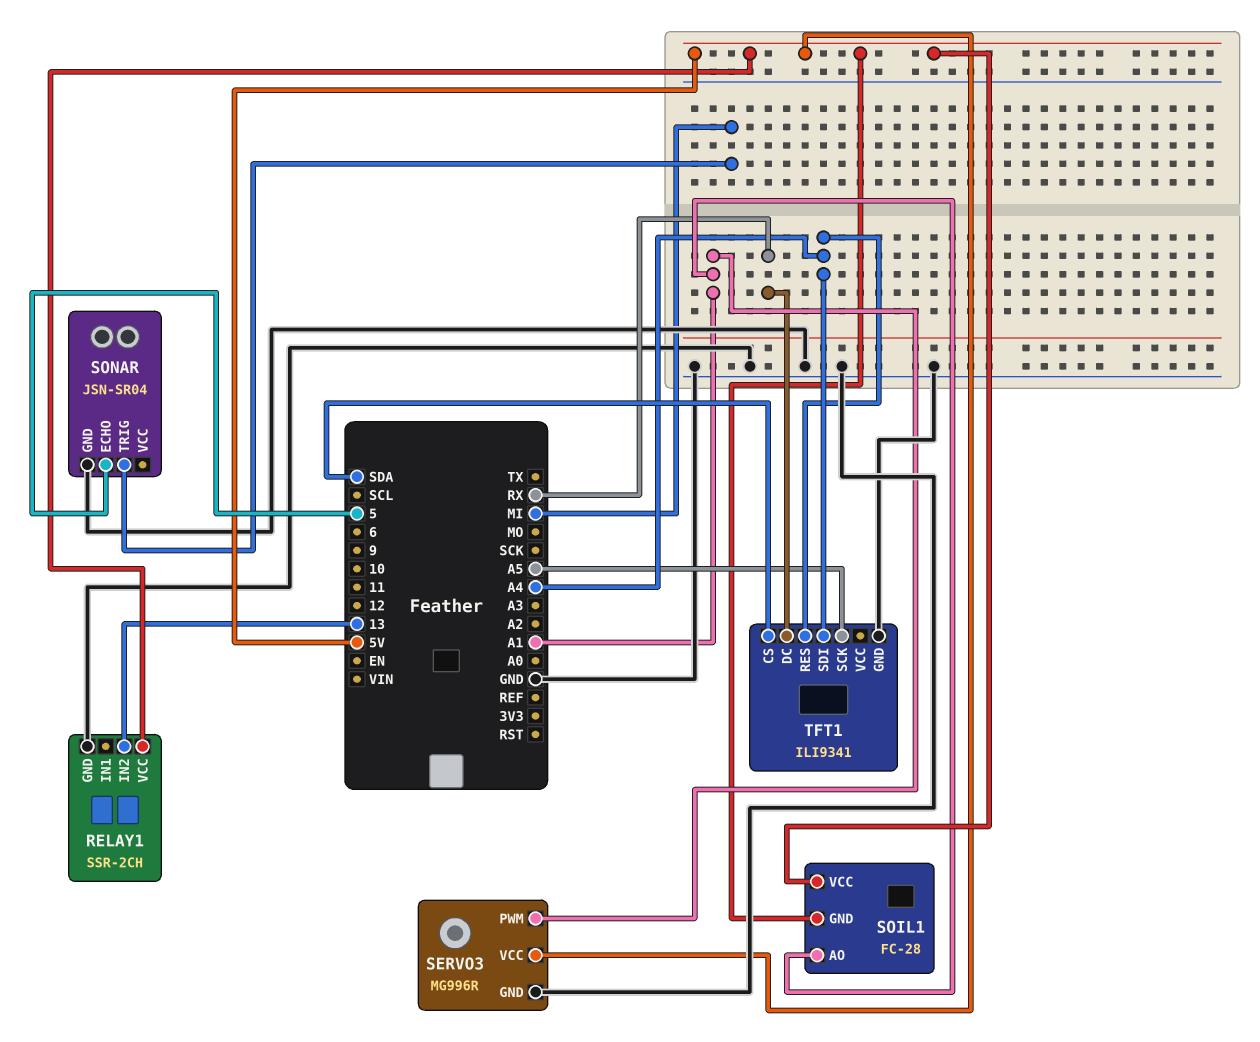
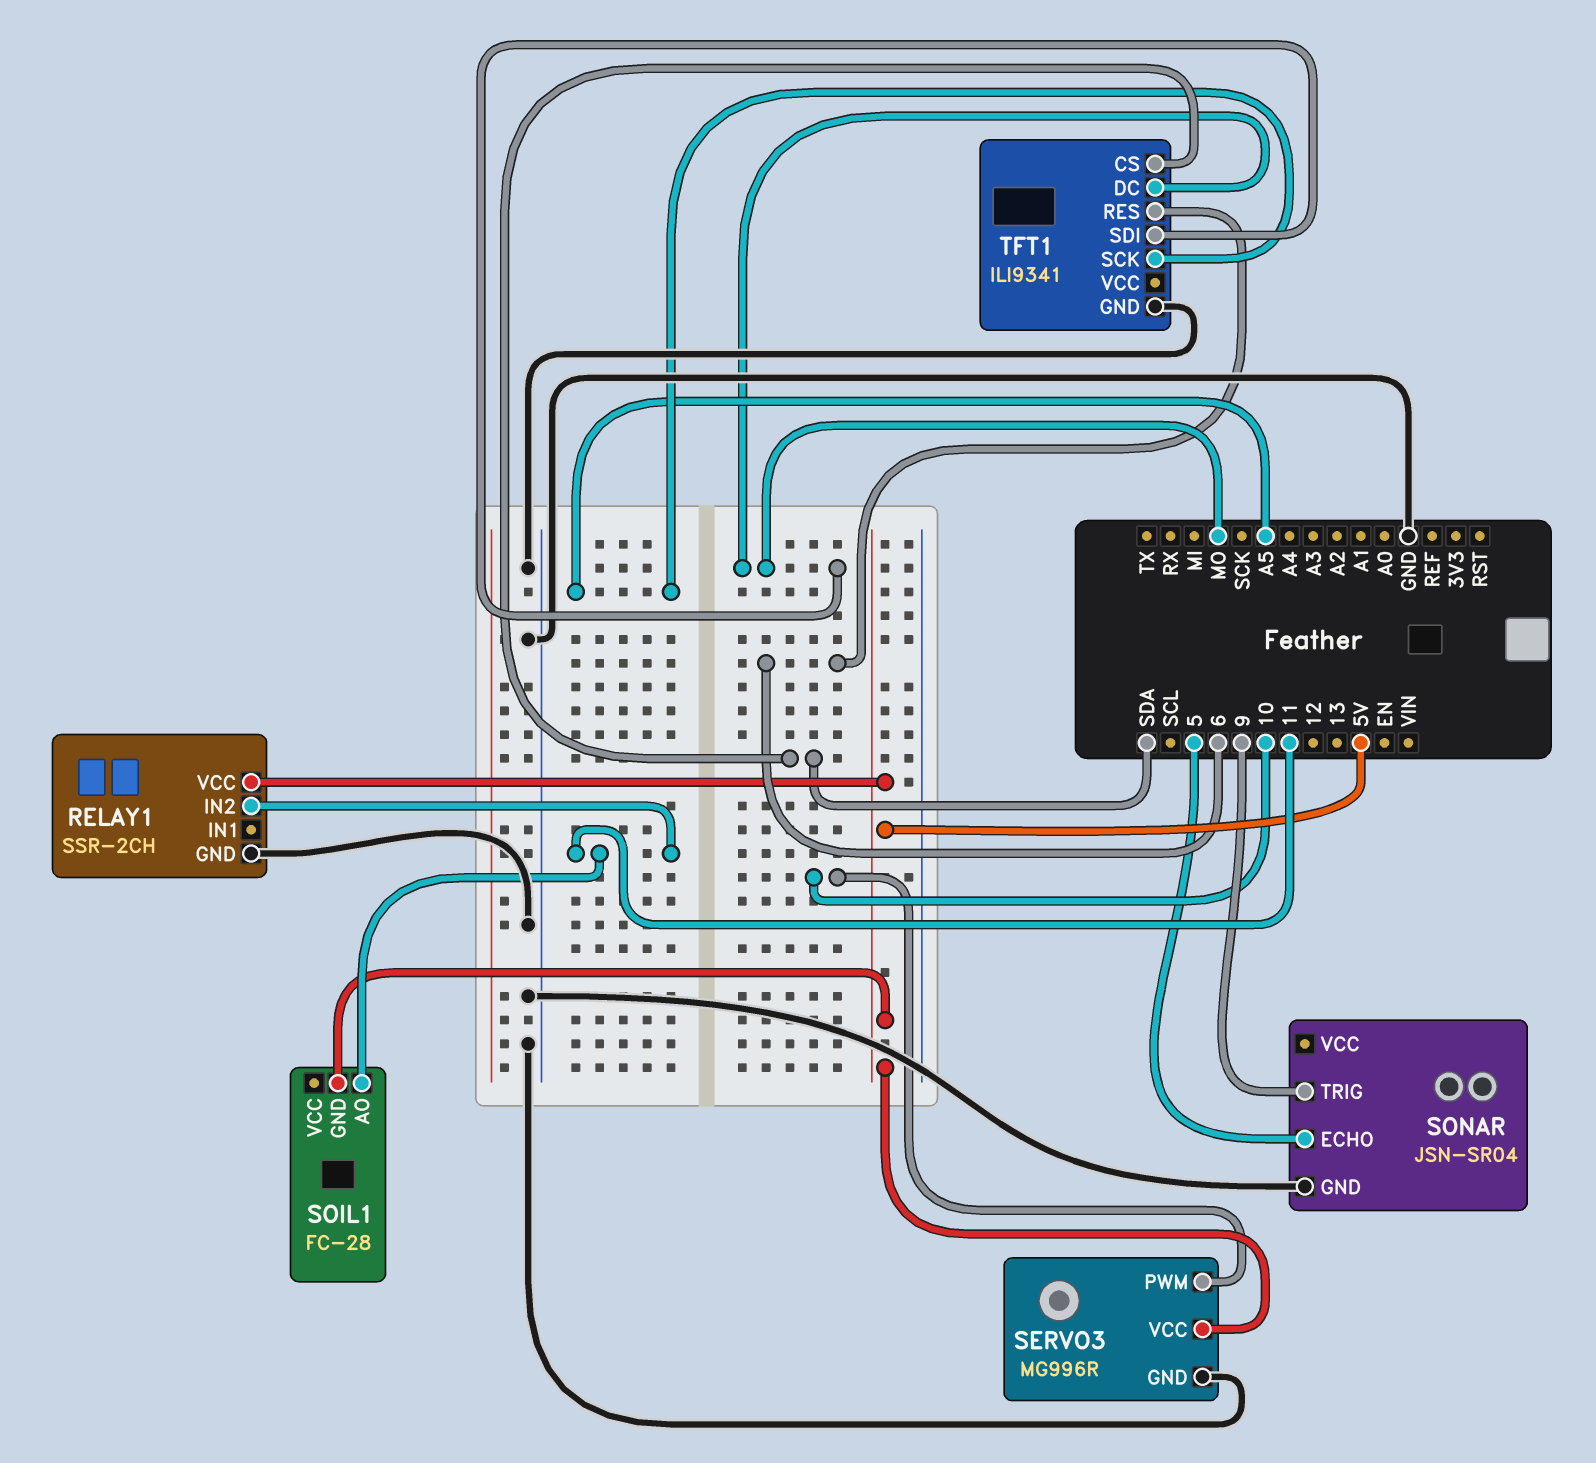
RELAY1 pin IN2: 13 -> 11
SERVO3 pin PWM: A1 -> 10
SOIL1 pin AO: A1 -> 11
SOIL1 pin VCC: 5V -> none
SONAR pin TRIG: MI -> 9
TFT1 pin DC: RX -> MO
TFT1 pin RES: A4 -> 6
TFT1 pin SDI: A4 -> MO

